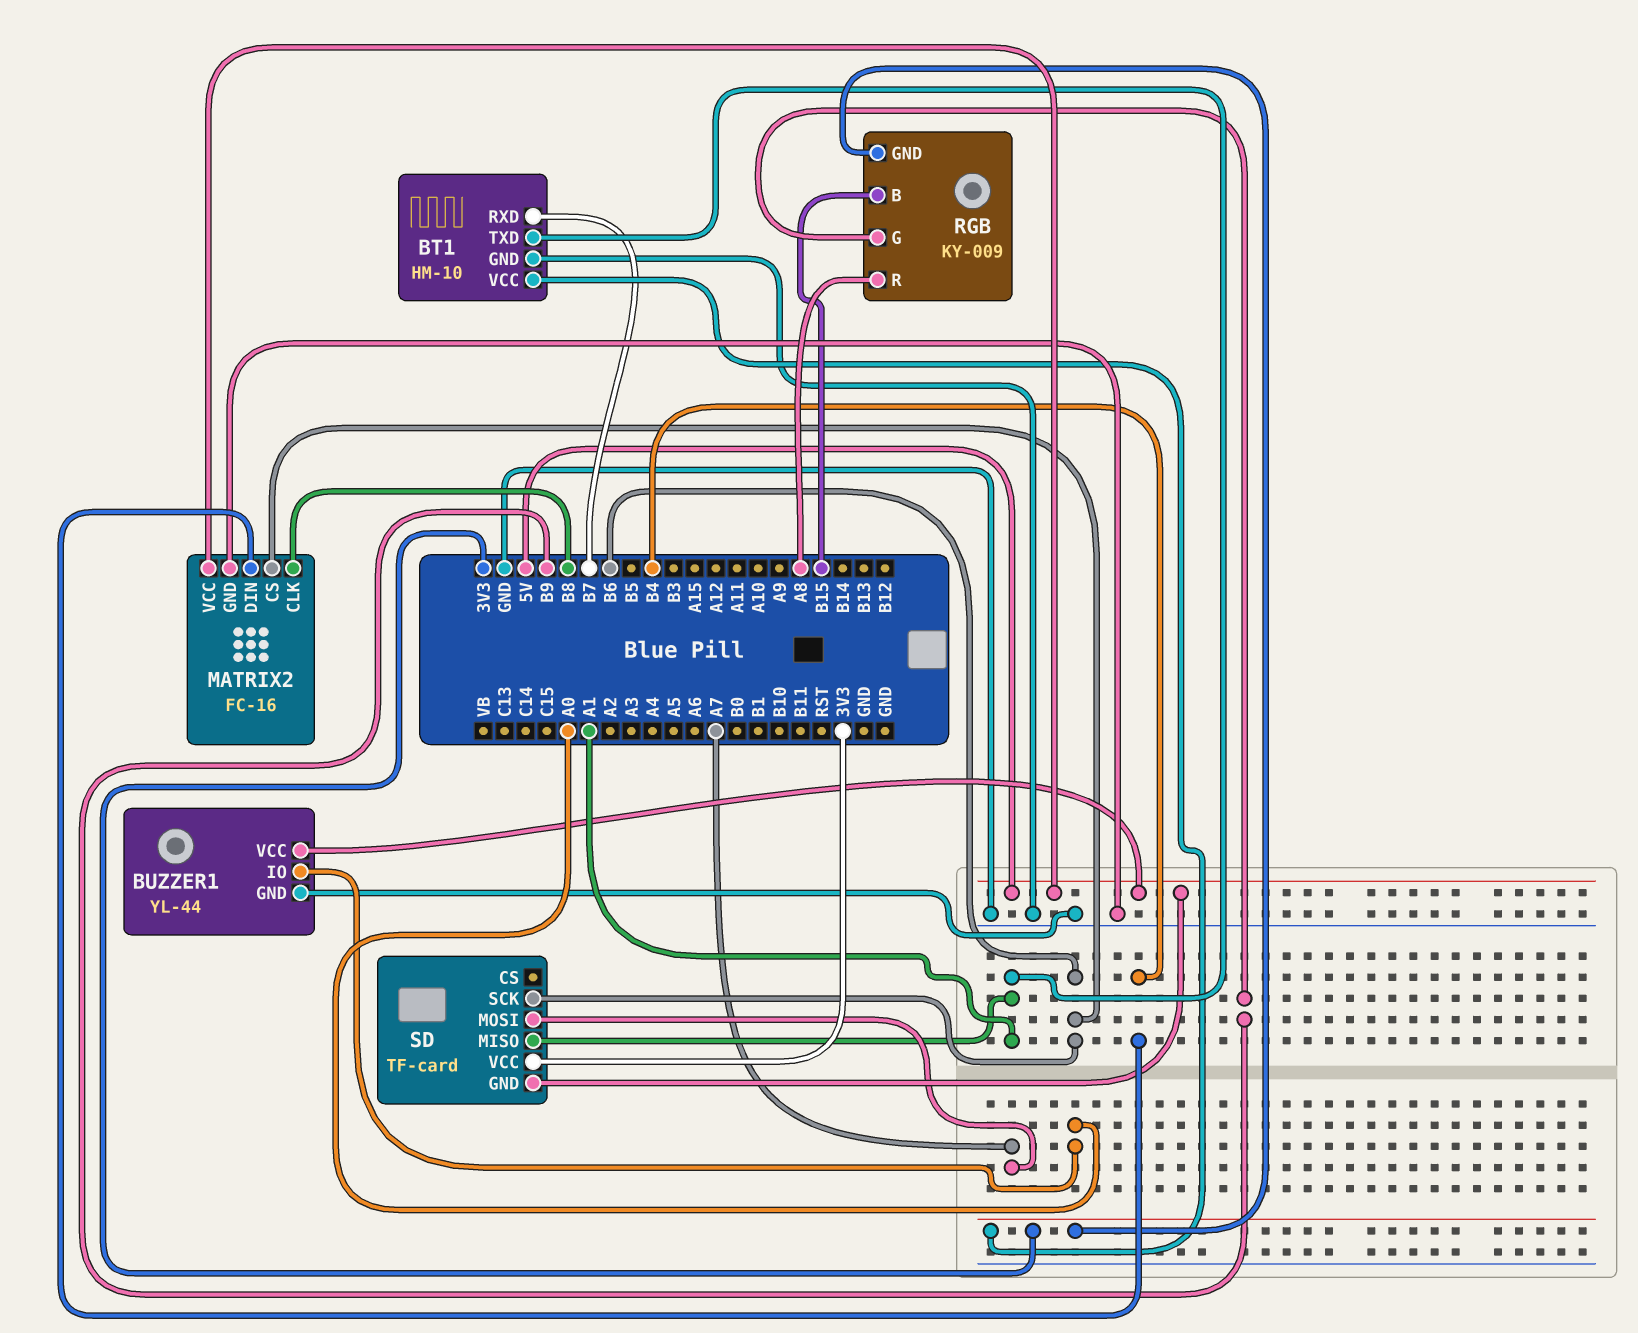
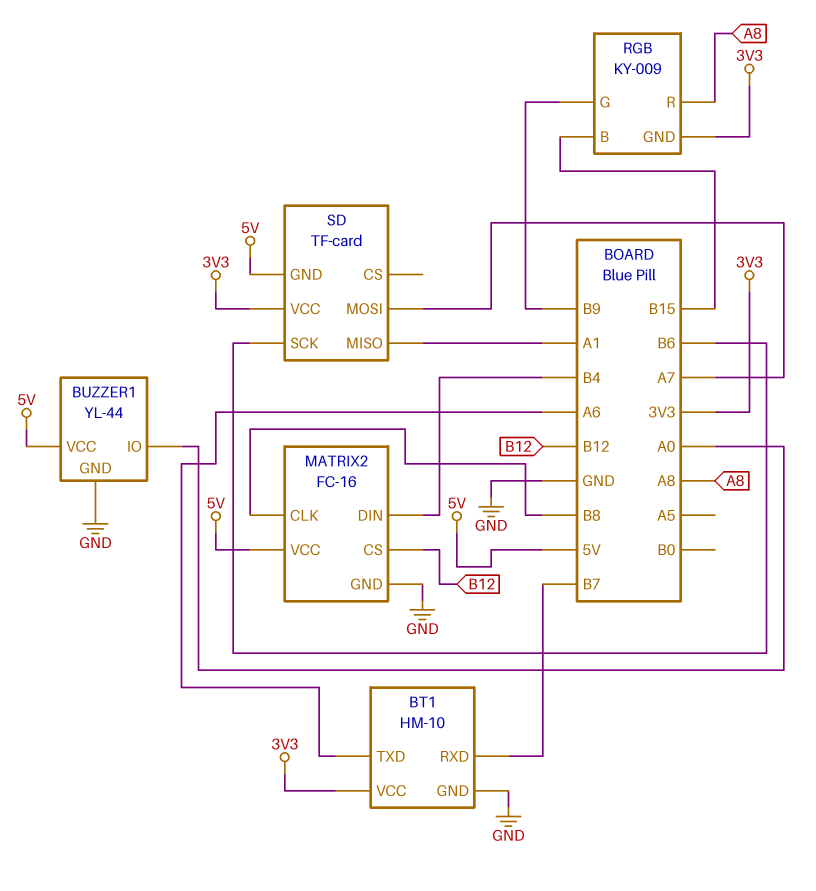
BT1 pin TXD: A1 -> A6
MATRIX2 pin CS: B6 -> B12

